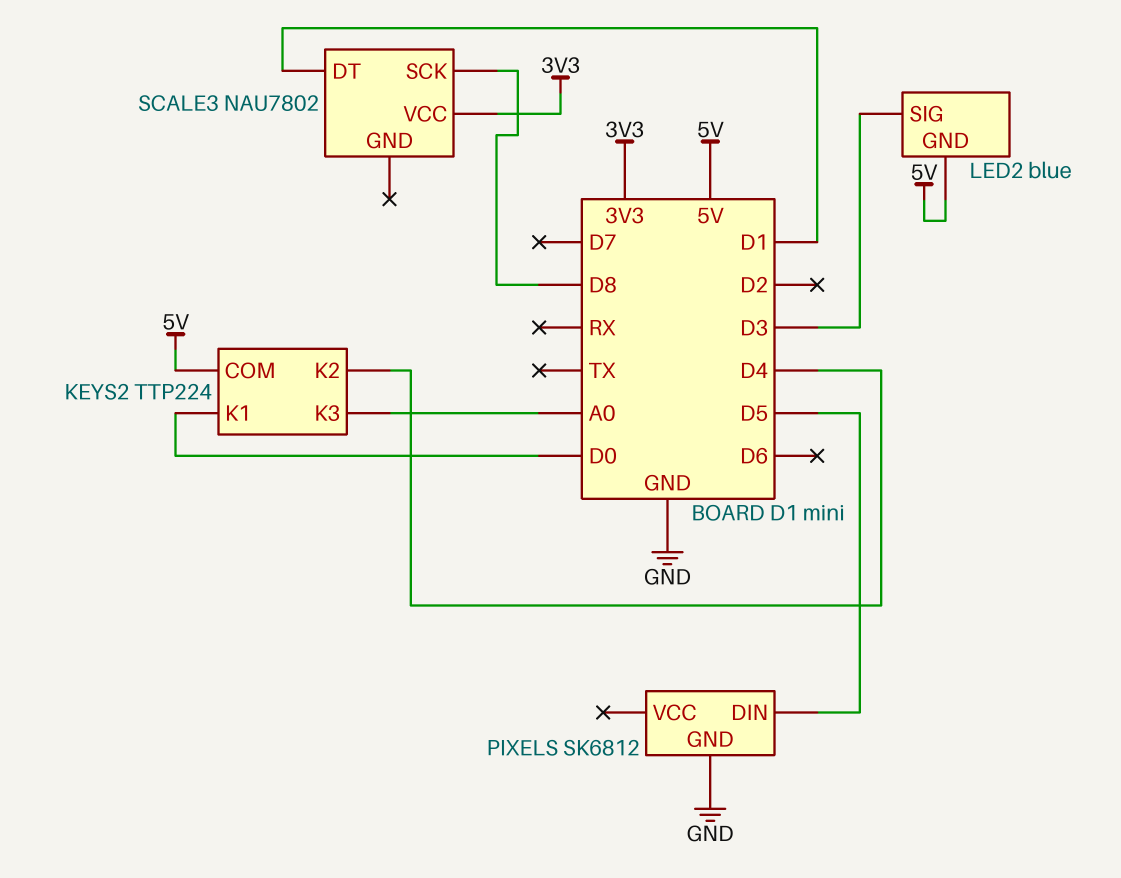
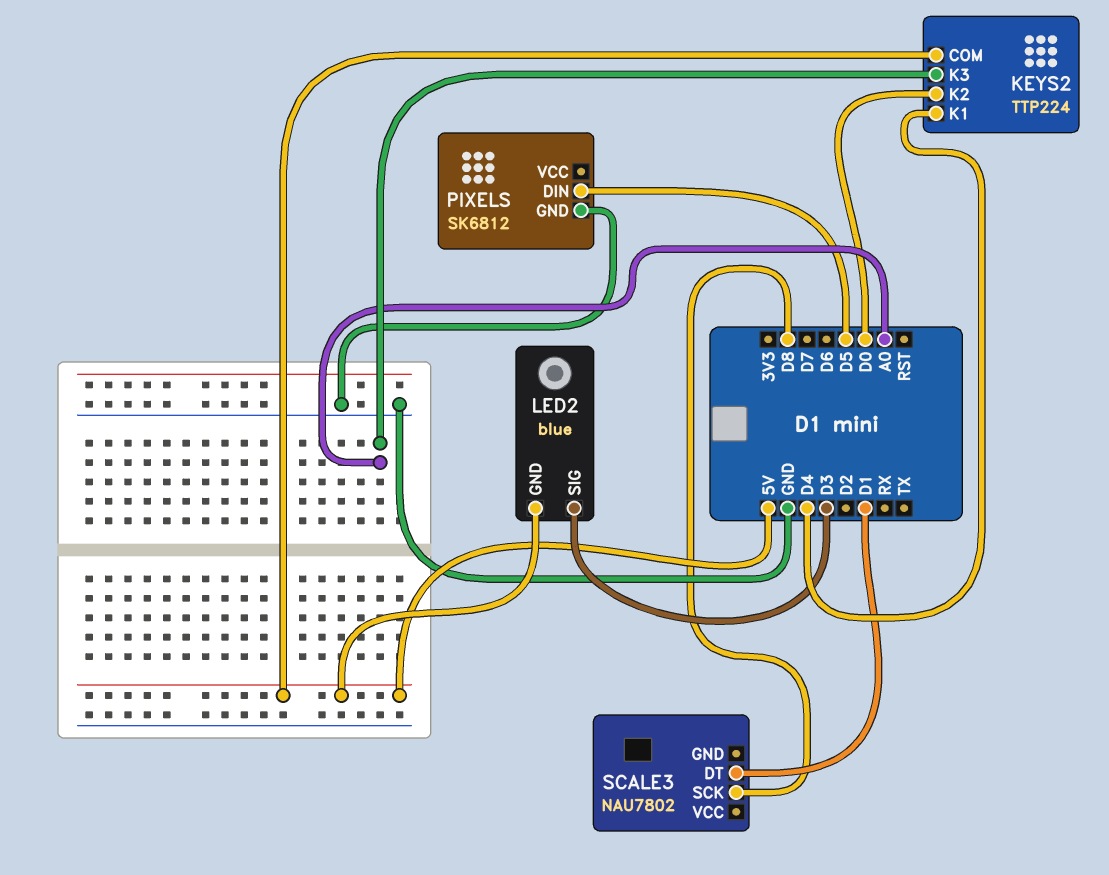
KEYS2 pin K1: D0 -> D4
KEYS2 pin K2: D4 -> D0
SCALE3 pin VCC: 3V3 -> none

